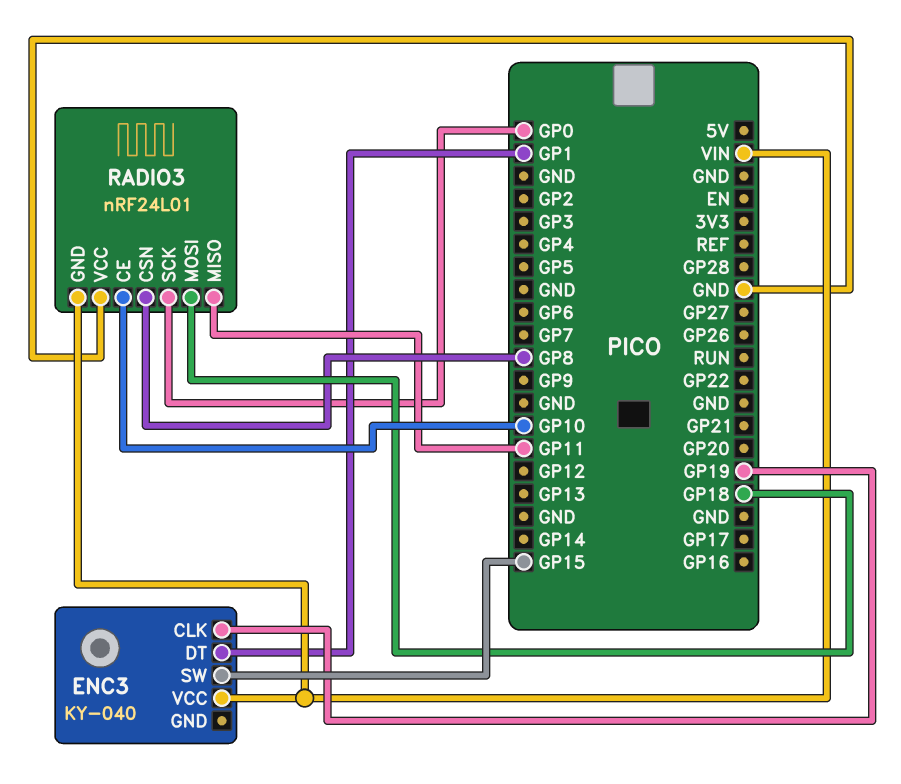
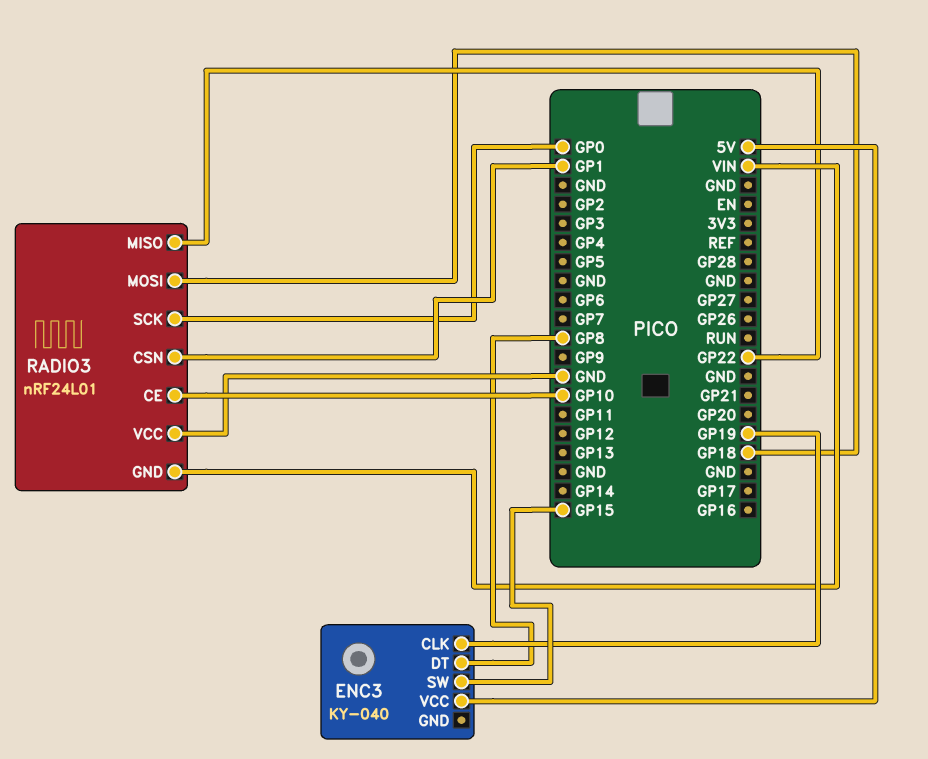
ENC3 pin DT: GP1 -> GP8
ENC3 pin VCC: VIN -> 5V
RADIO3 pin CSN: GP8 -> GP1
RADIO3 pin MISO: GP11 -> GP22

